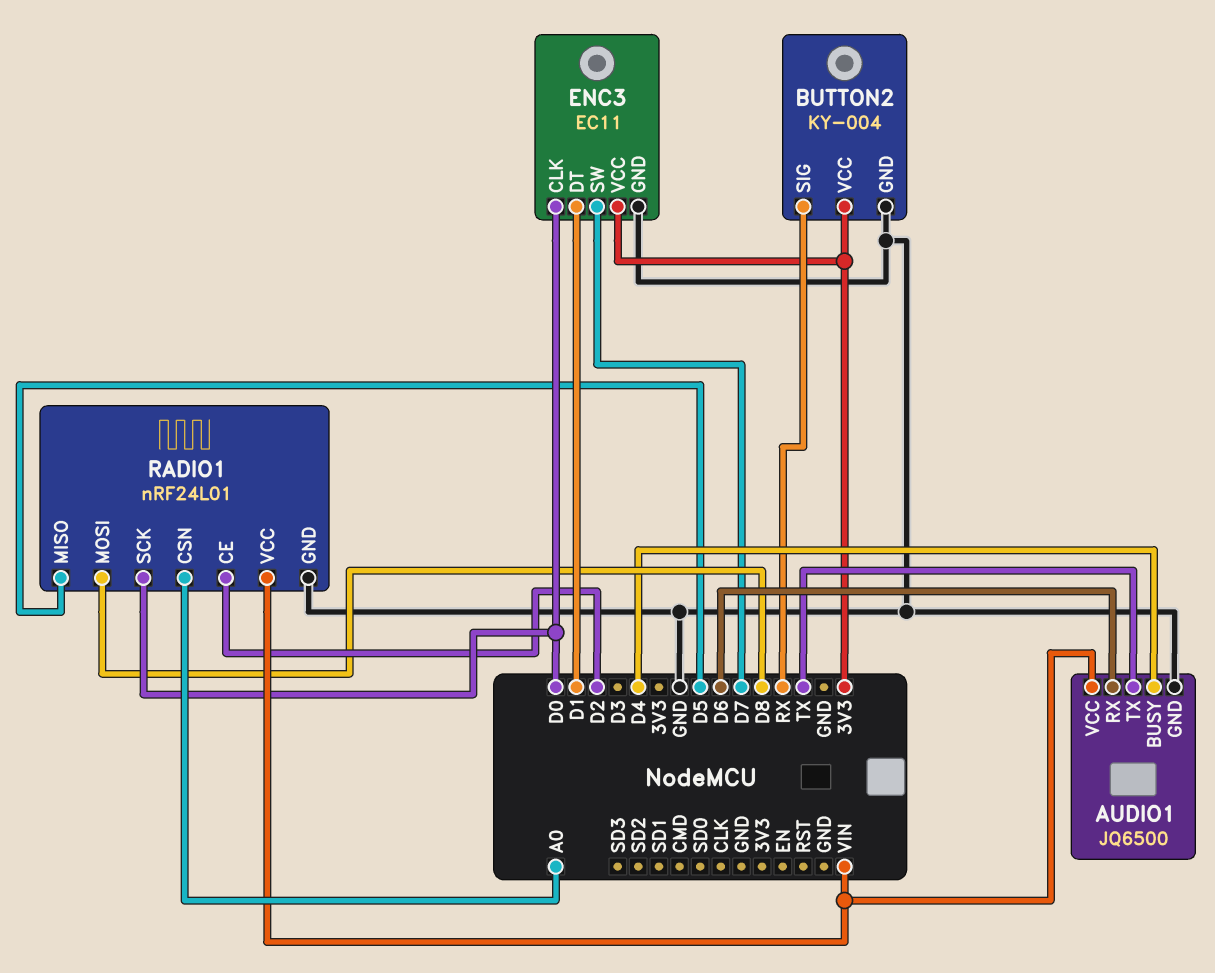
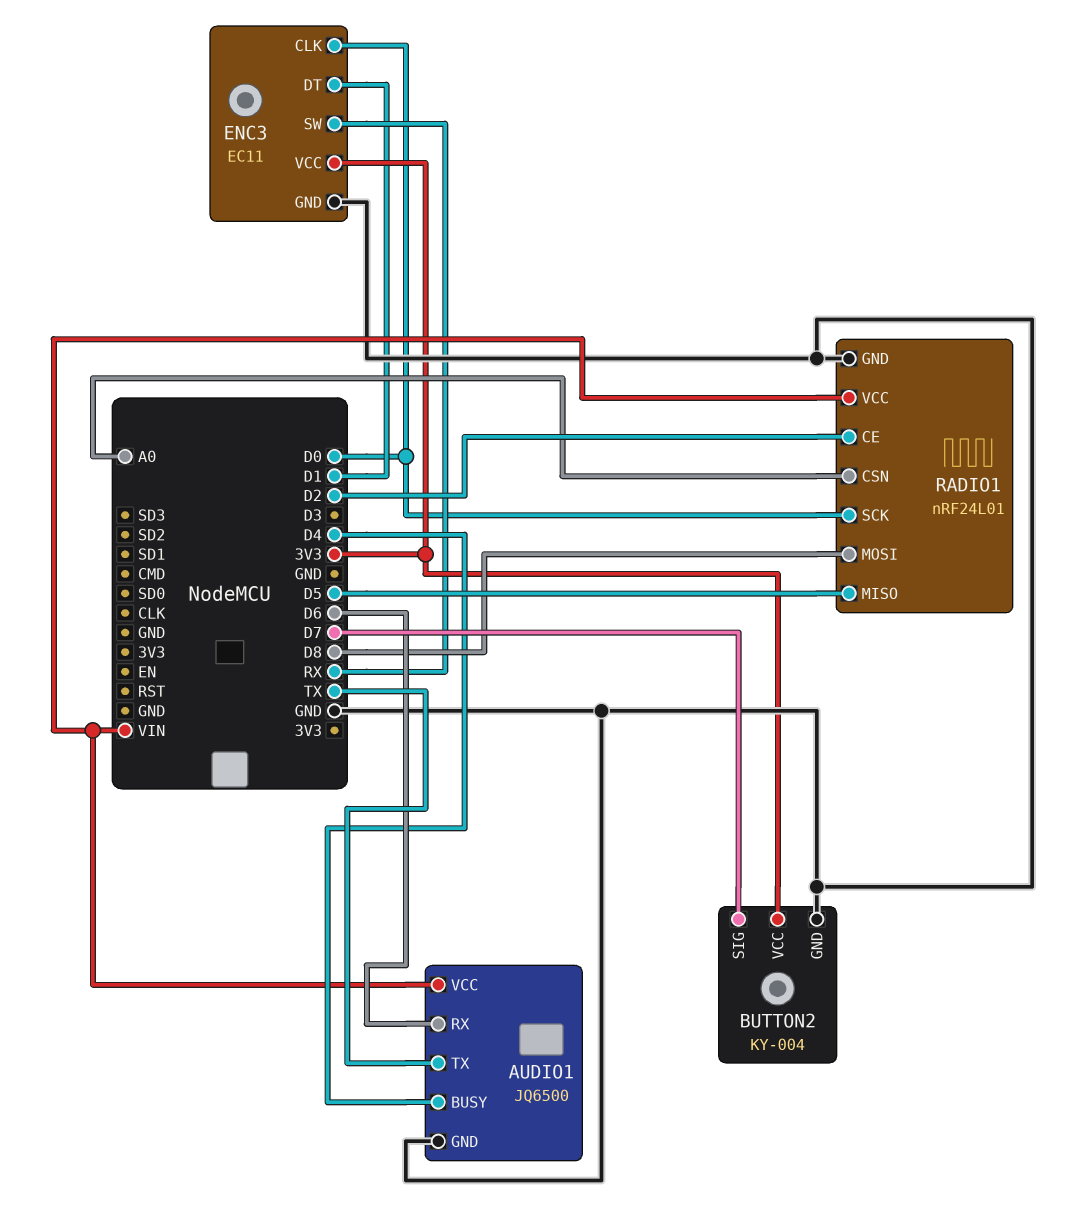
BUTTON2 pin SIG: RX -> D7
ENC3 pin SW: D7 -> RX

